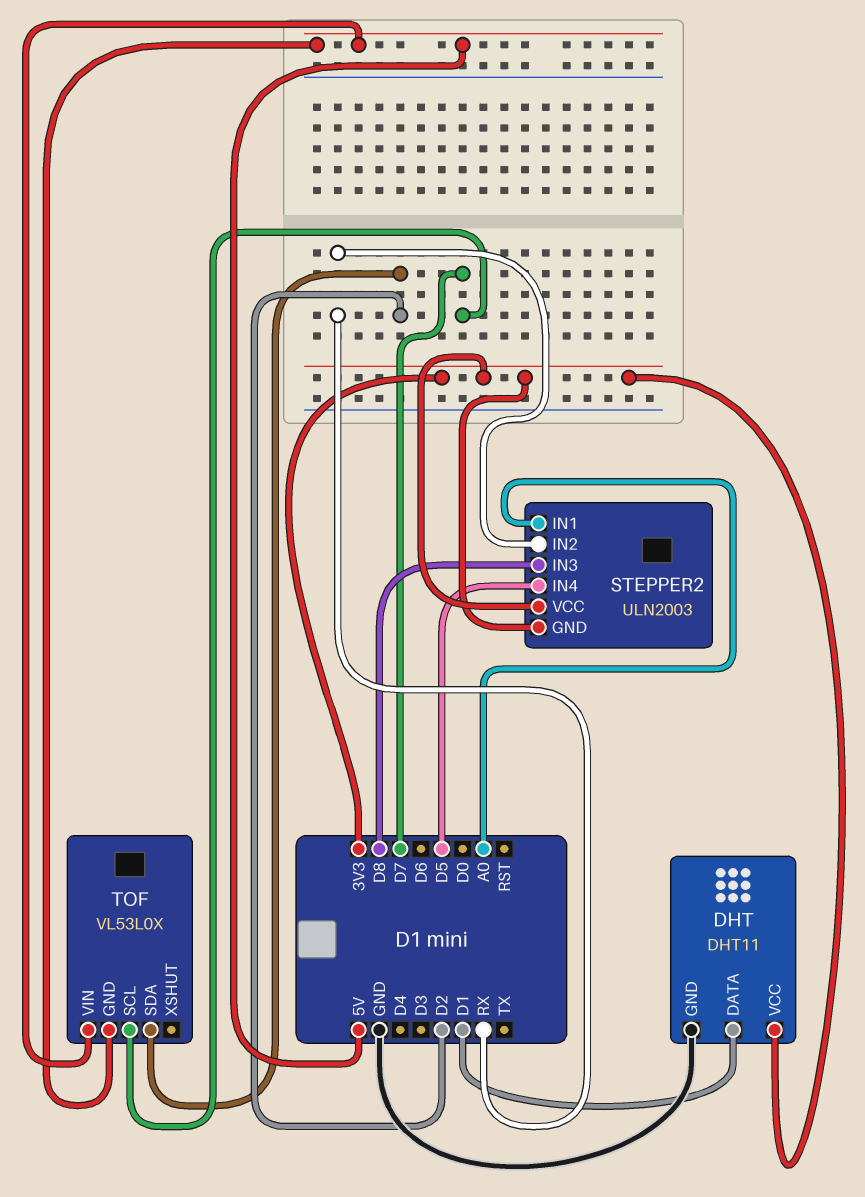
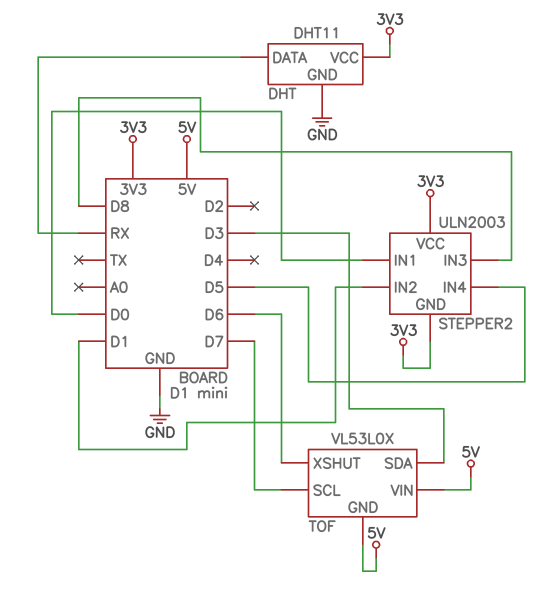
DHT pin DATA: D1 -> RX
STEPPER2 pin IN1: A0 -> D0
STEPPER2 pin IN2: RX -> D1
TOF pin SDA: D2 -> D3
TOF pin XSHUT: none -> D6

